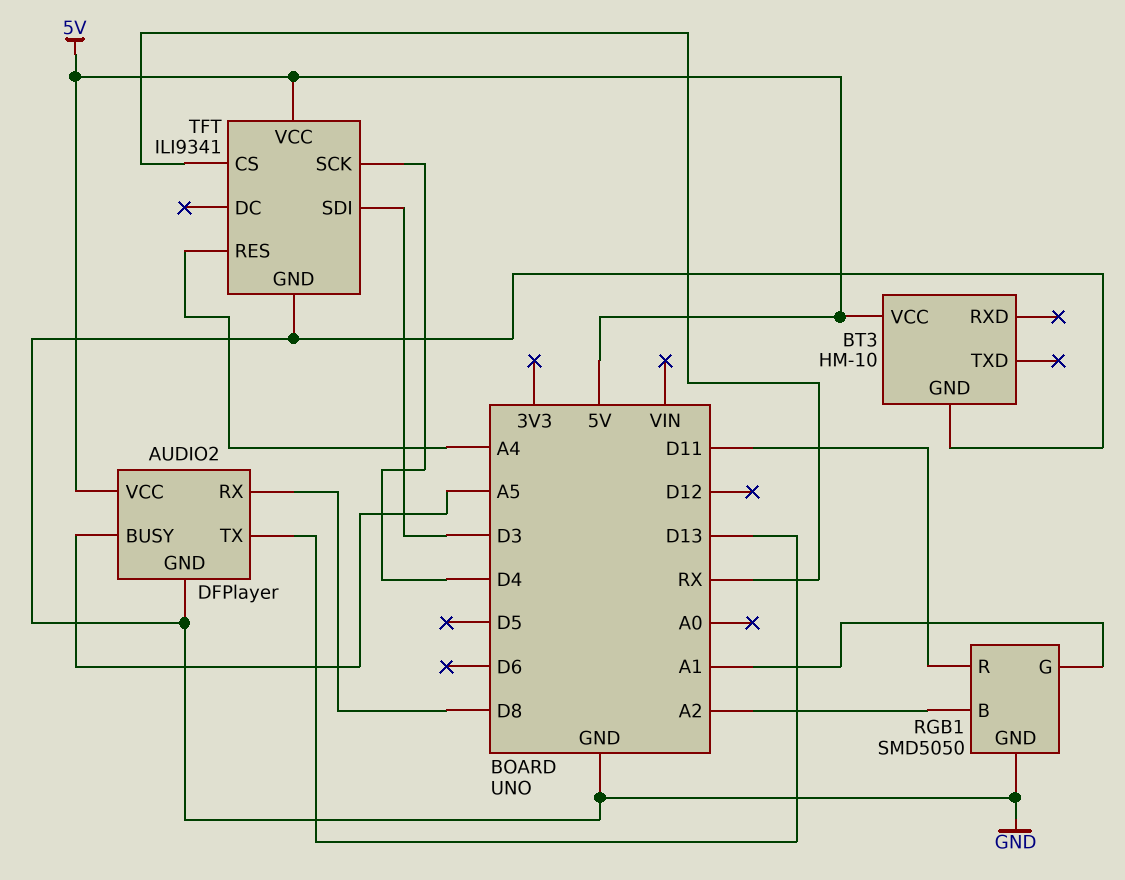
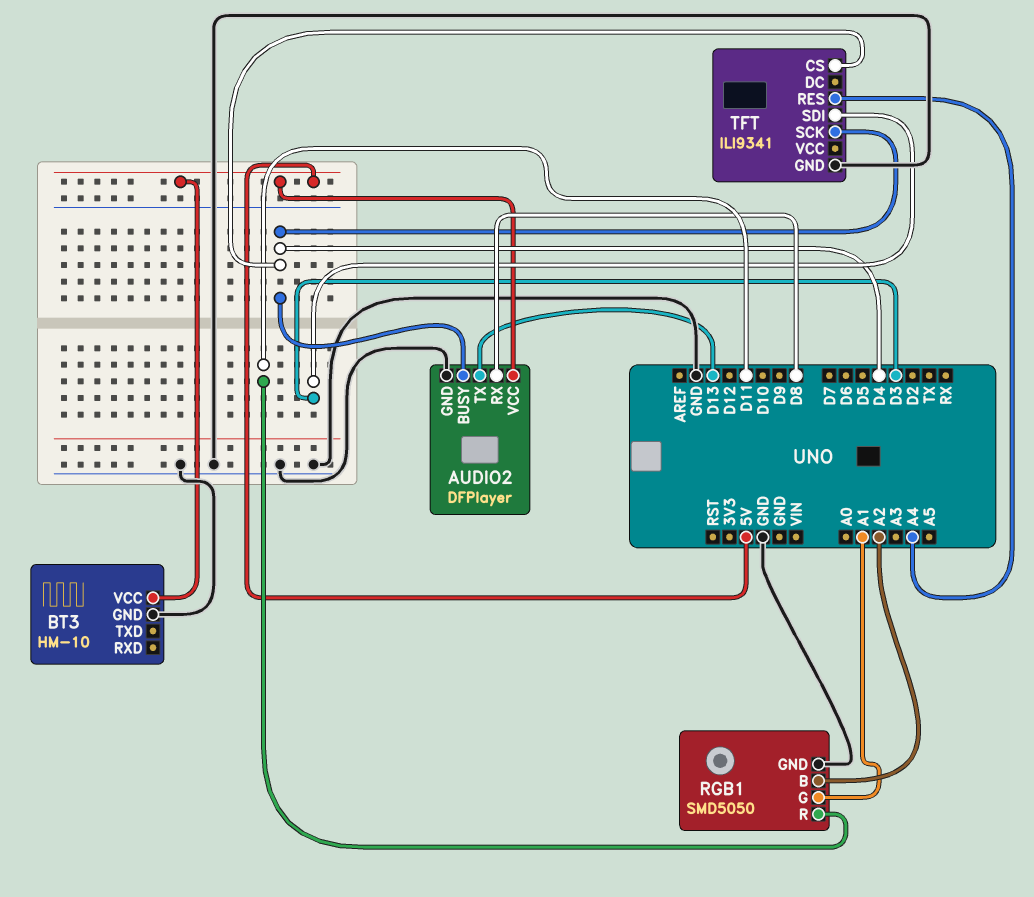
AUDIO2 pin BUSY: A5 -> D4
TFT pin CS: RX -> D4
TFT pin VCC: 5V -> none

